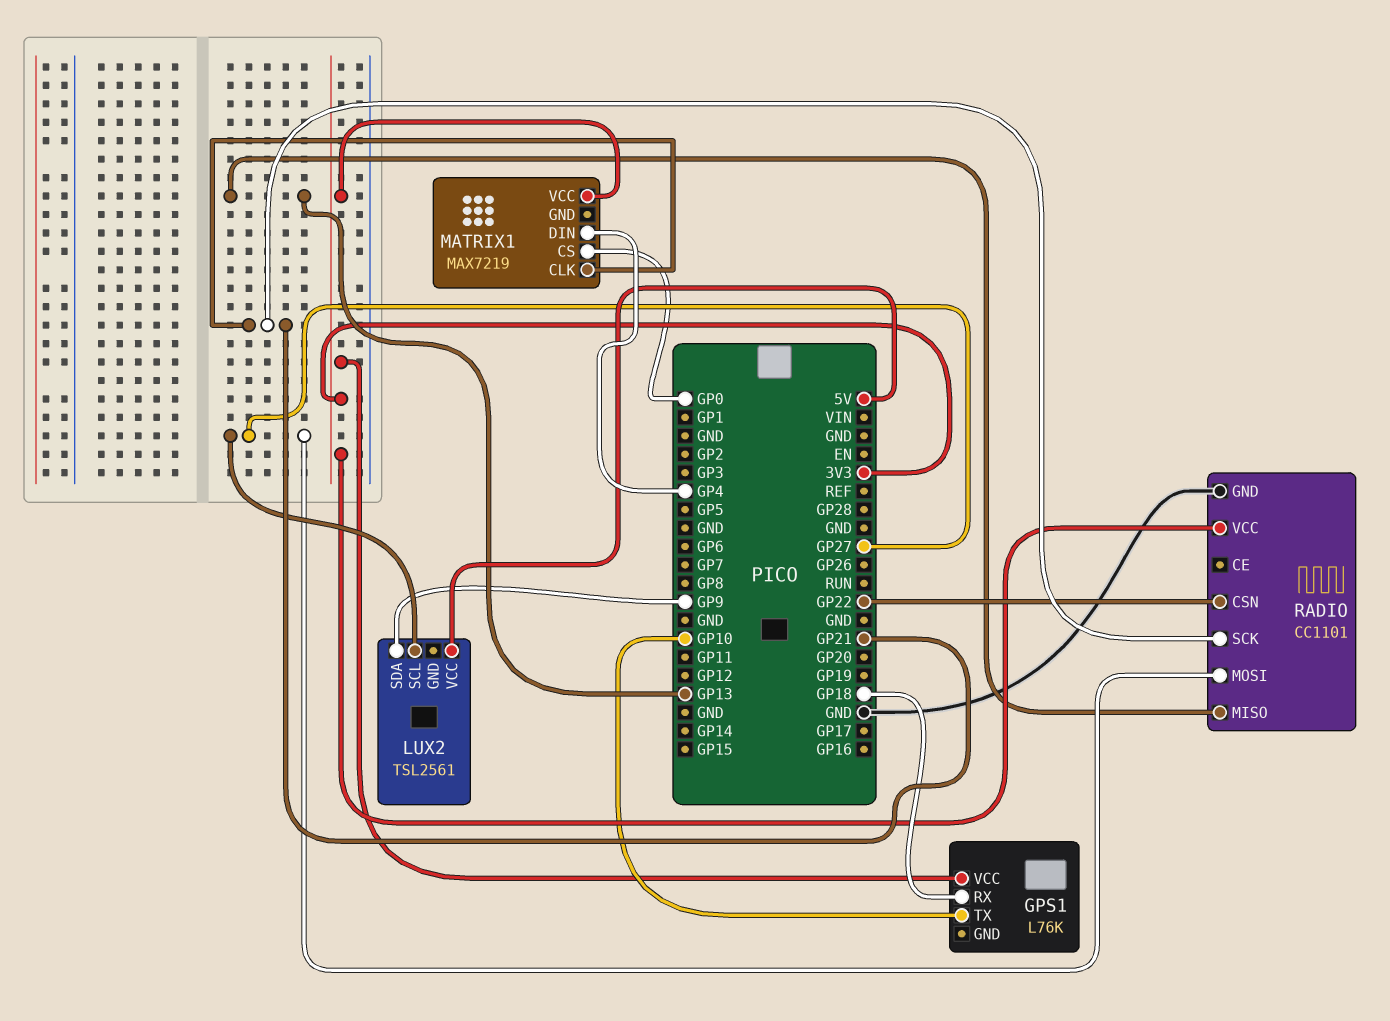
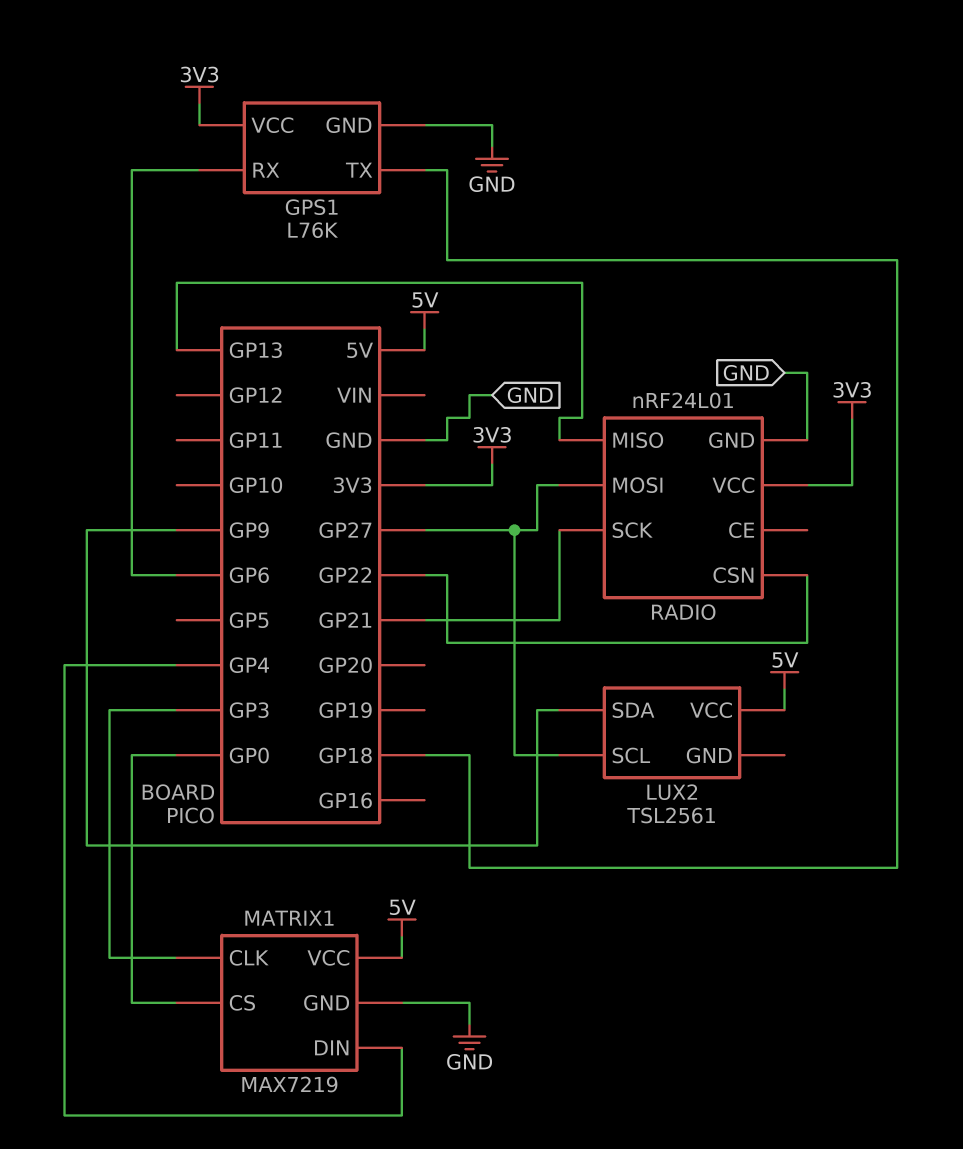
GPS1 pin GND: none -> GND
GPS1 pin RX: GP18 -> GP6
GPS1 pin TX: GP10 -> GP18
MATRIX1 pin CLK: GP21 -> GP3
MATRIX1 pin GND: none -> GND
MATRIX1 pin VCC: 3V3 -> 5V
RADIO: CC1101 -> nRF24L01

